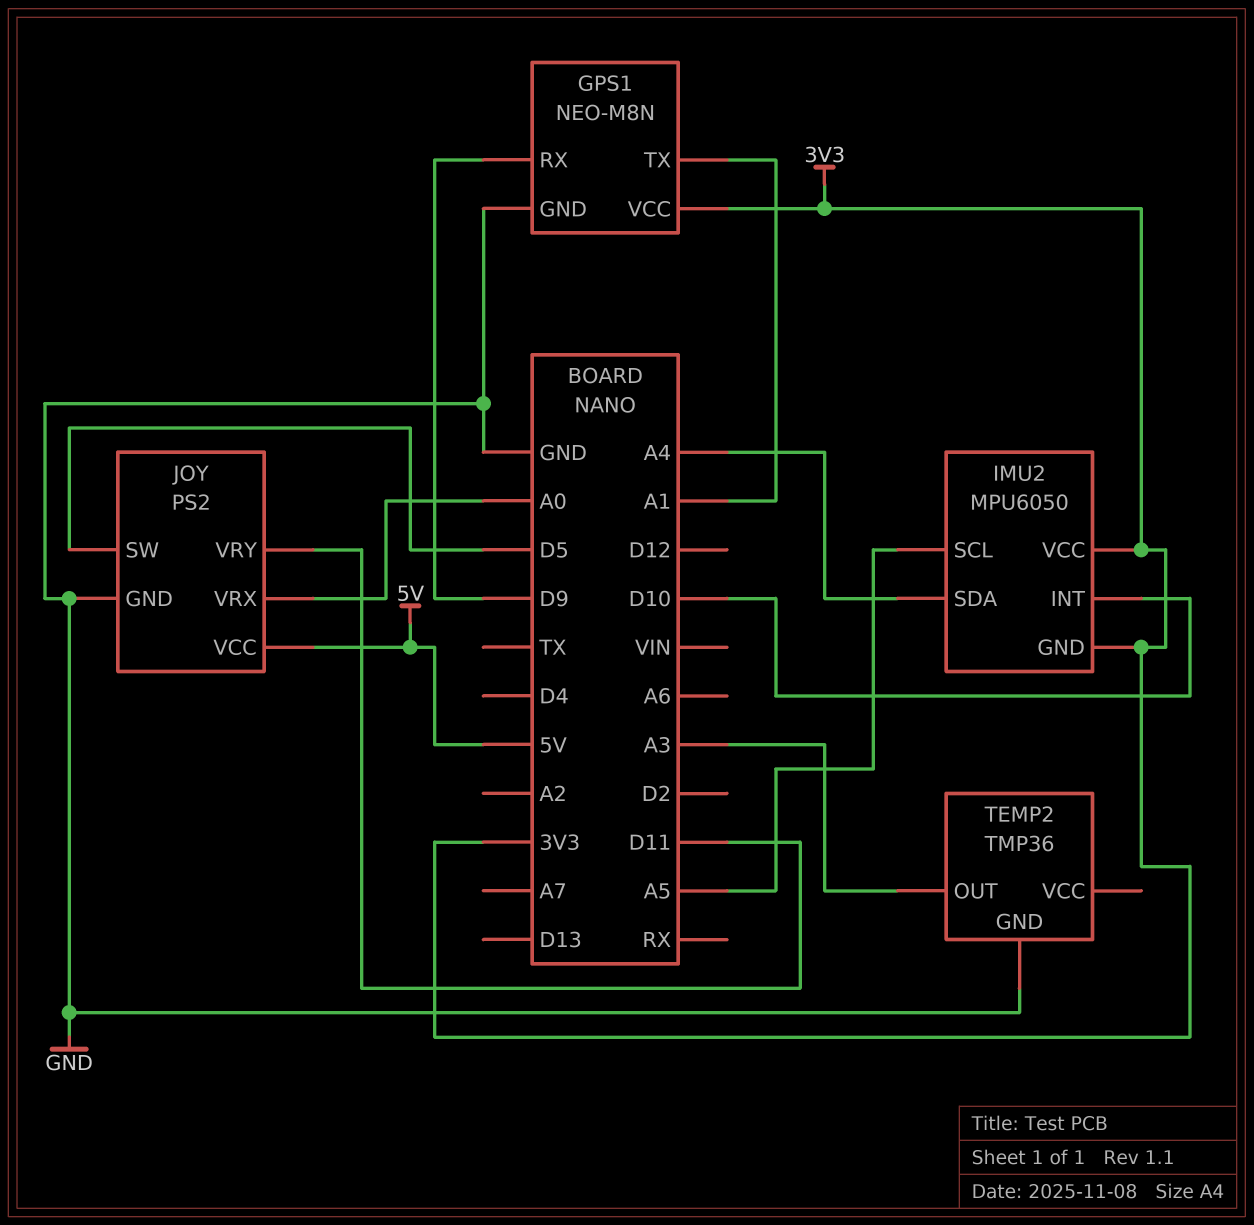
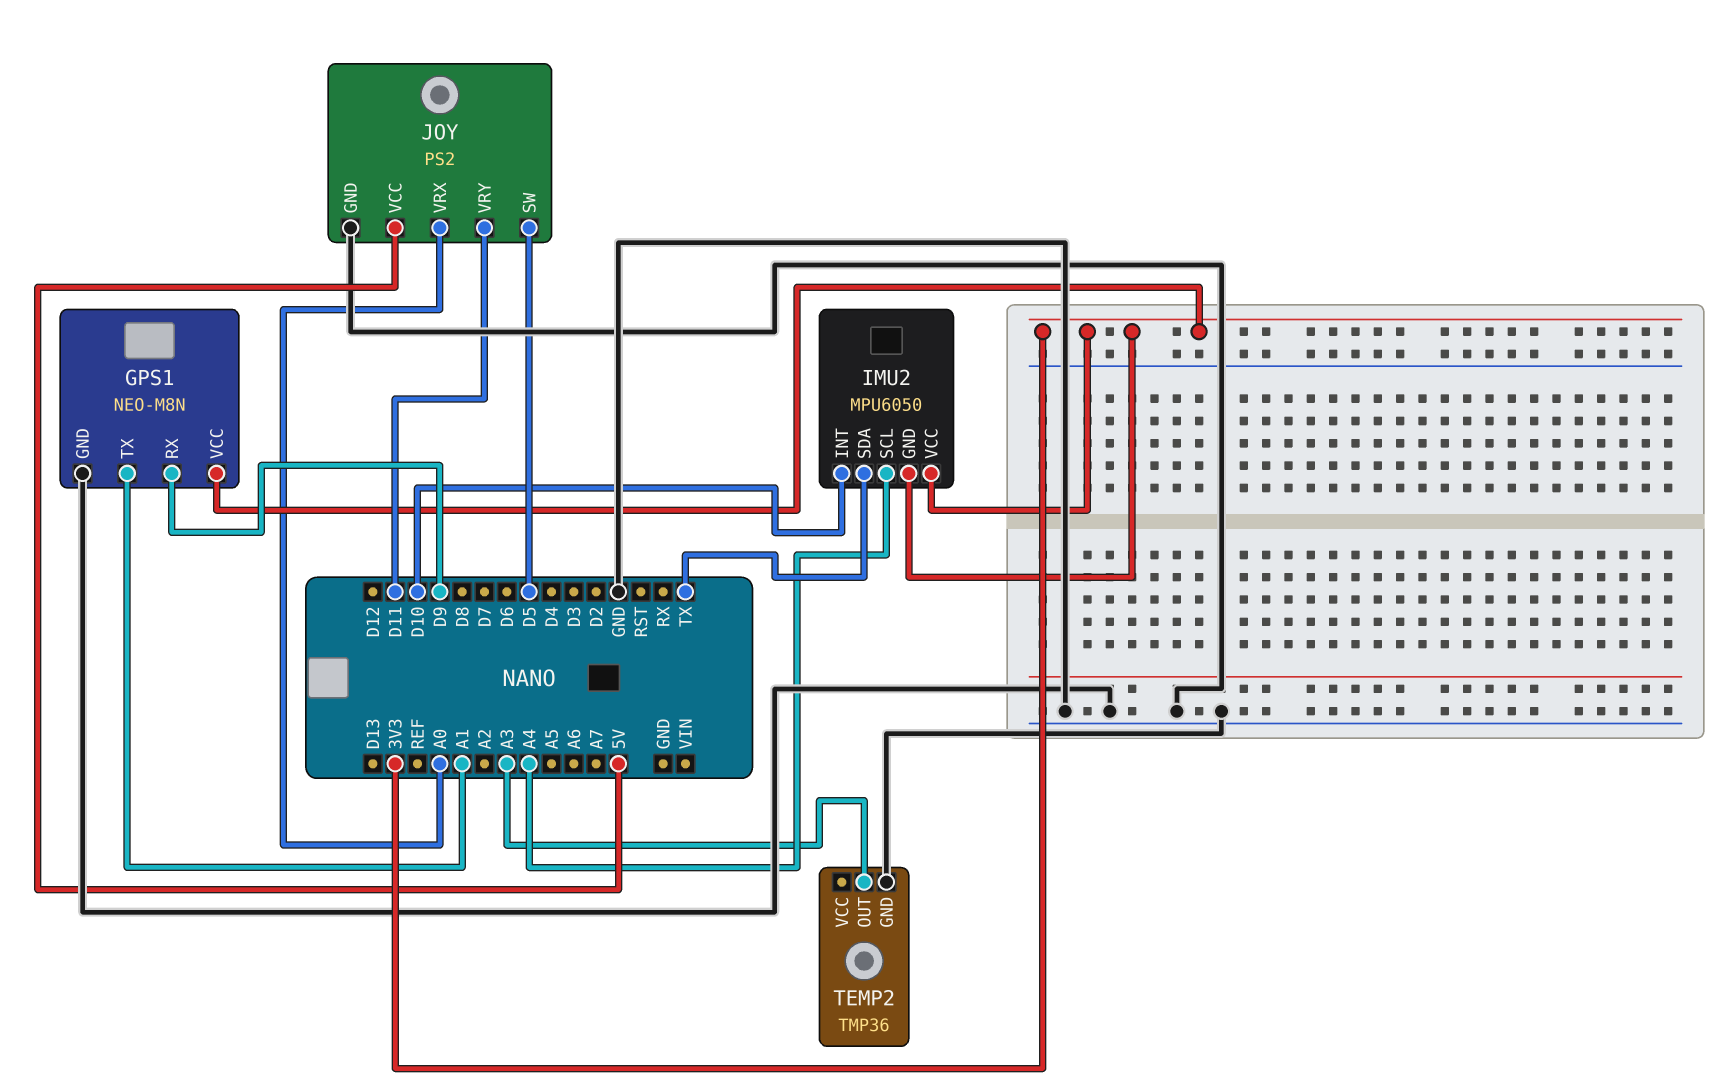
IMU2 pin SCL: A5 -> A4
IMU2 pin SDA: A4 -> TX

